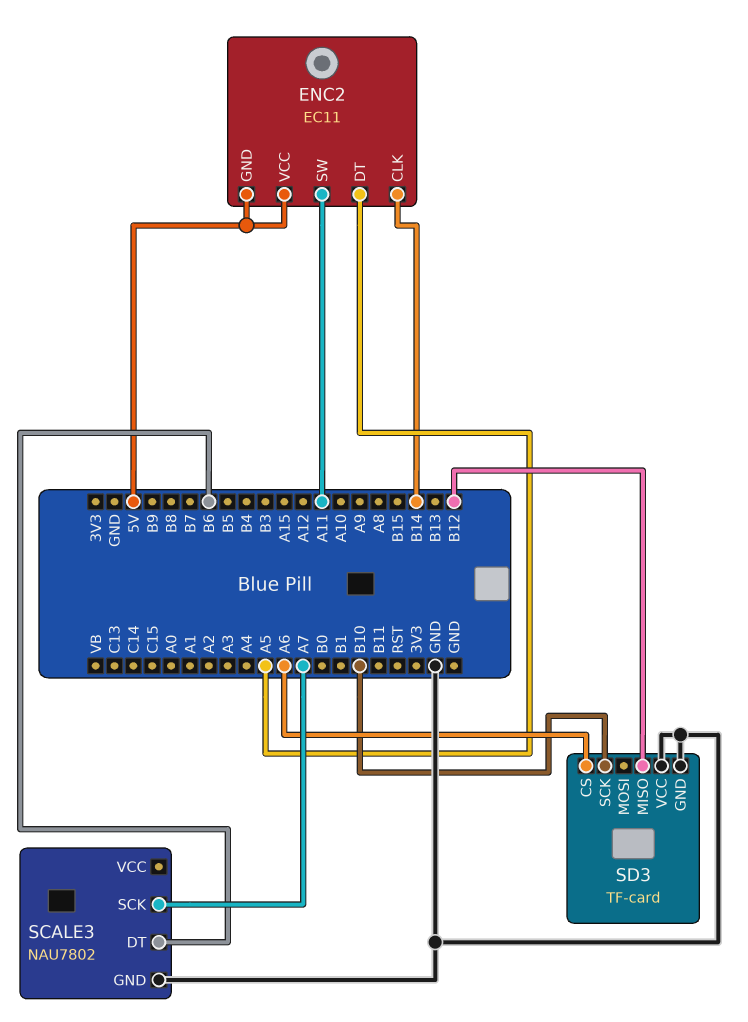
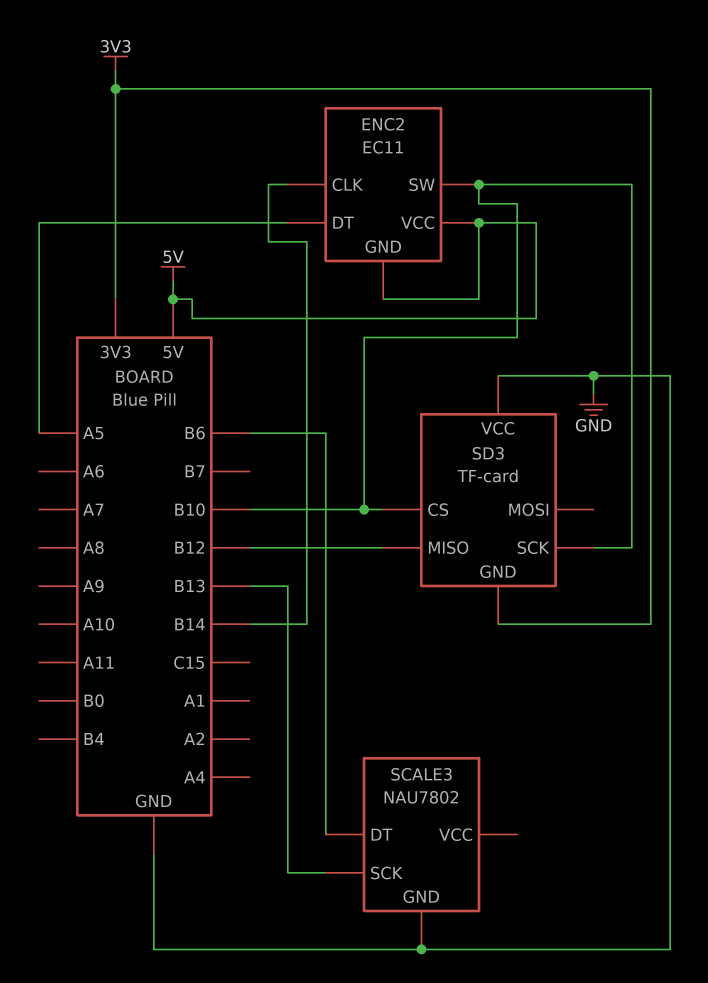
ENC2 pin SW: A11 -> B10
SCALE3 pin SCK: A7 -> B13
SD3 pin CS: A6 -> B10
SD3 pin GND: GND -> 3V3

